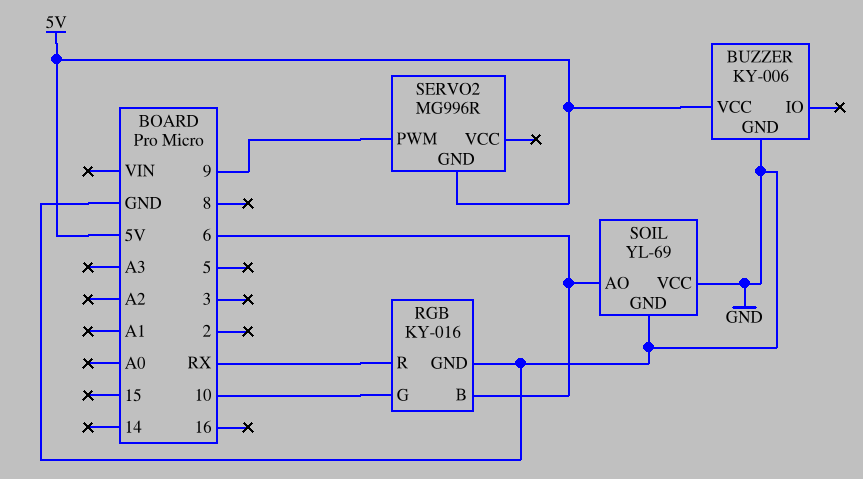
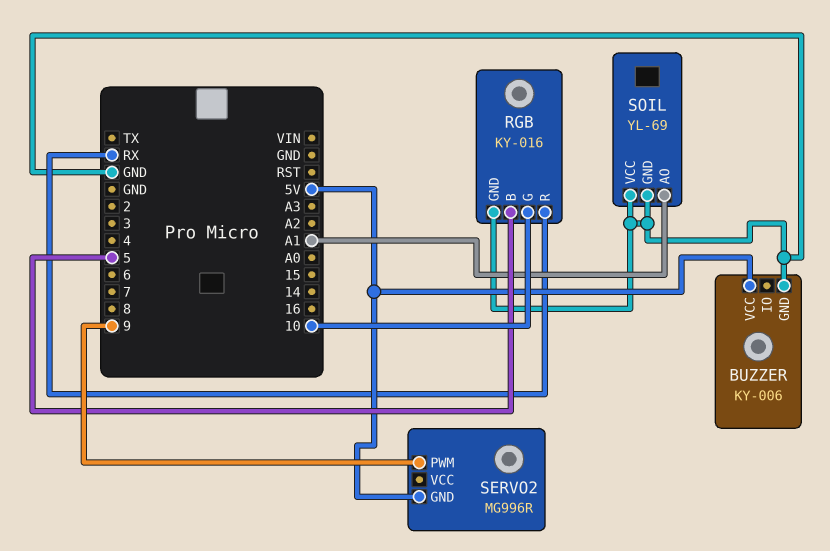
RGB pin B: 6 -> 5
SOIL pin AO: 6 -> A1

